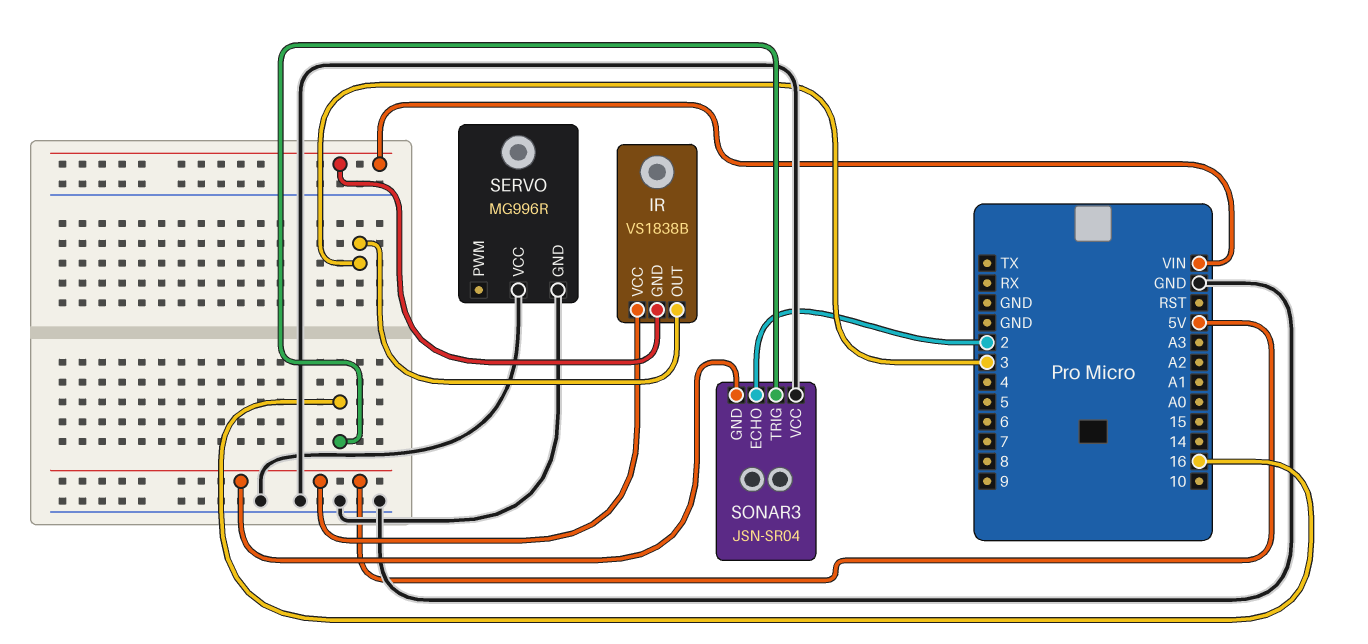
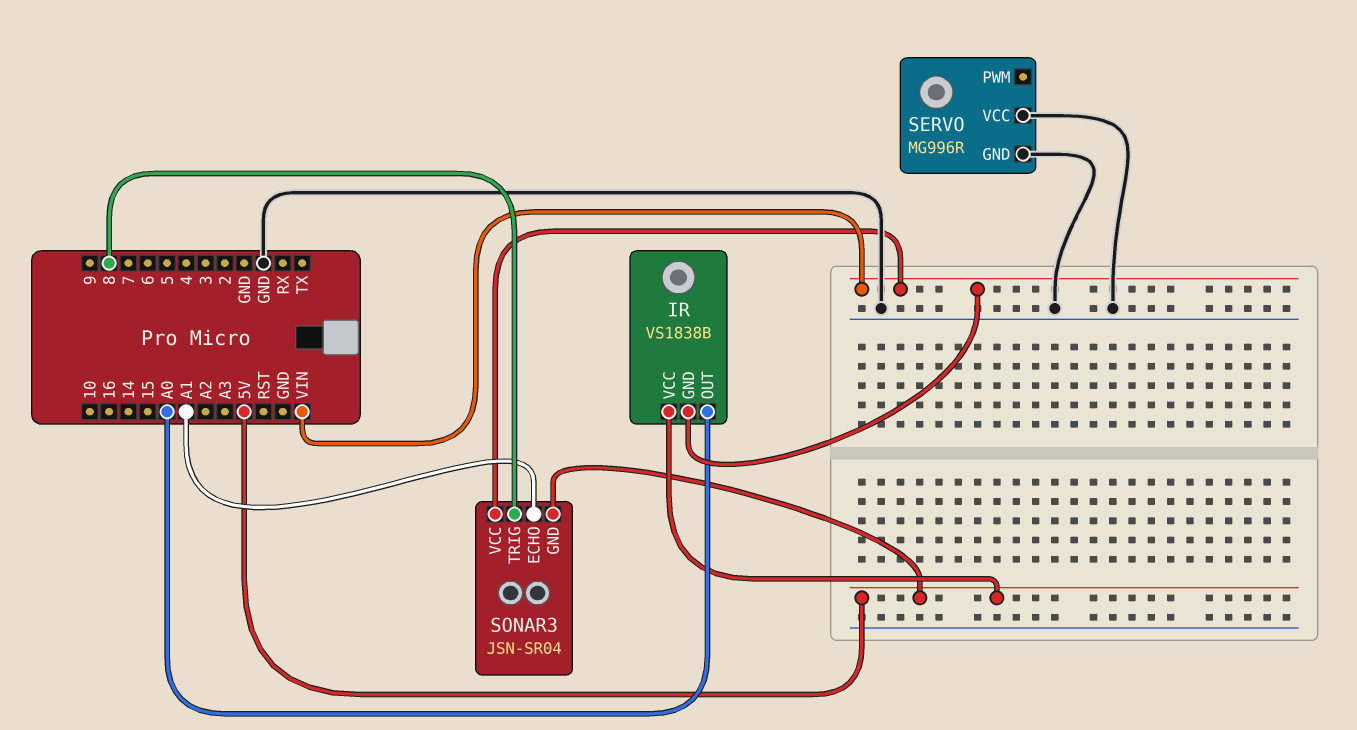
IR pin OUT: 3 -> A0
SONAR3 pin ECHO: 2 -> A1
SONAR3 pin TRIG: 16 -> 8
SONAR3 pin VCC: GND -> VIN

